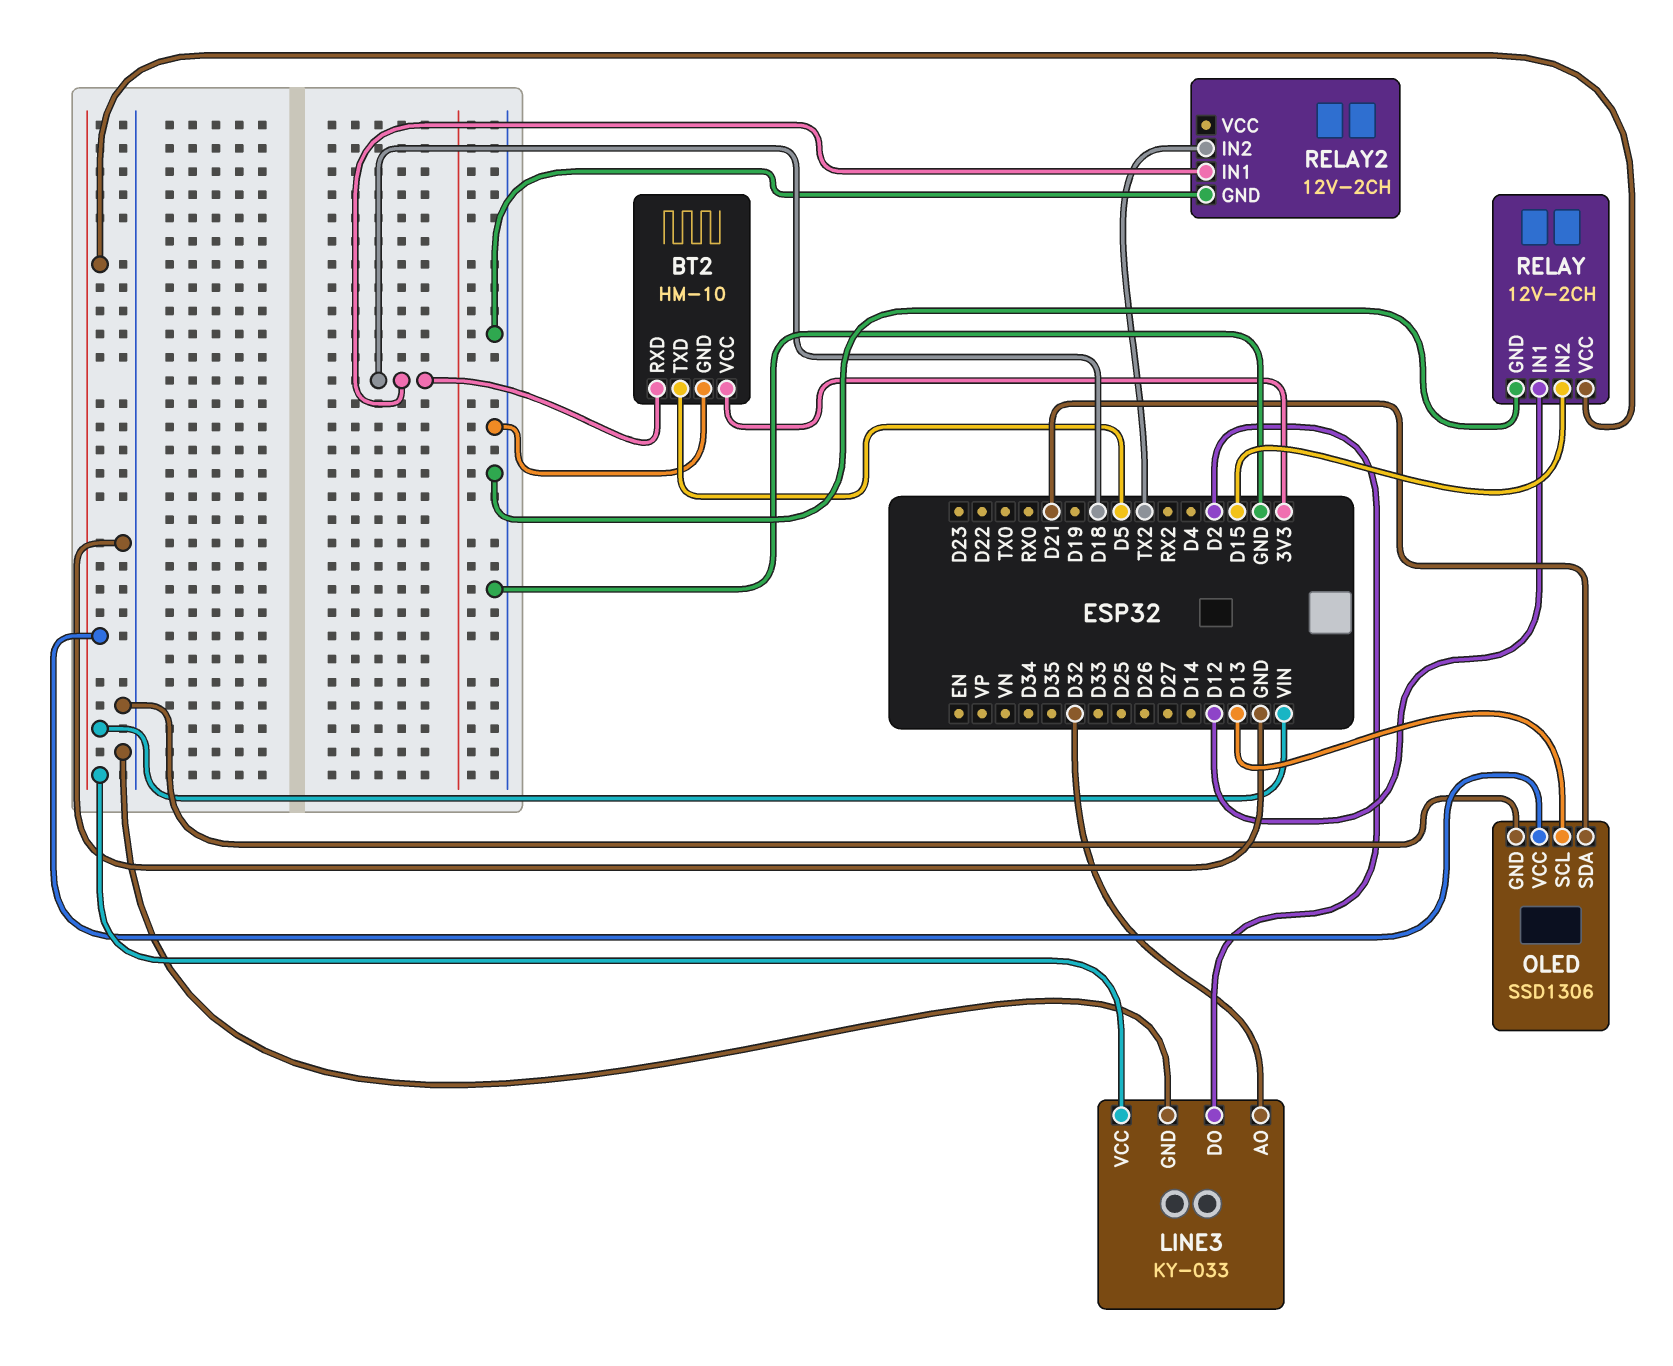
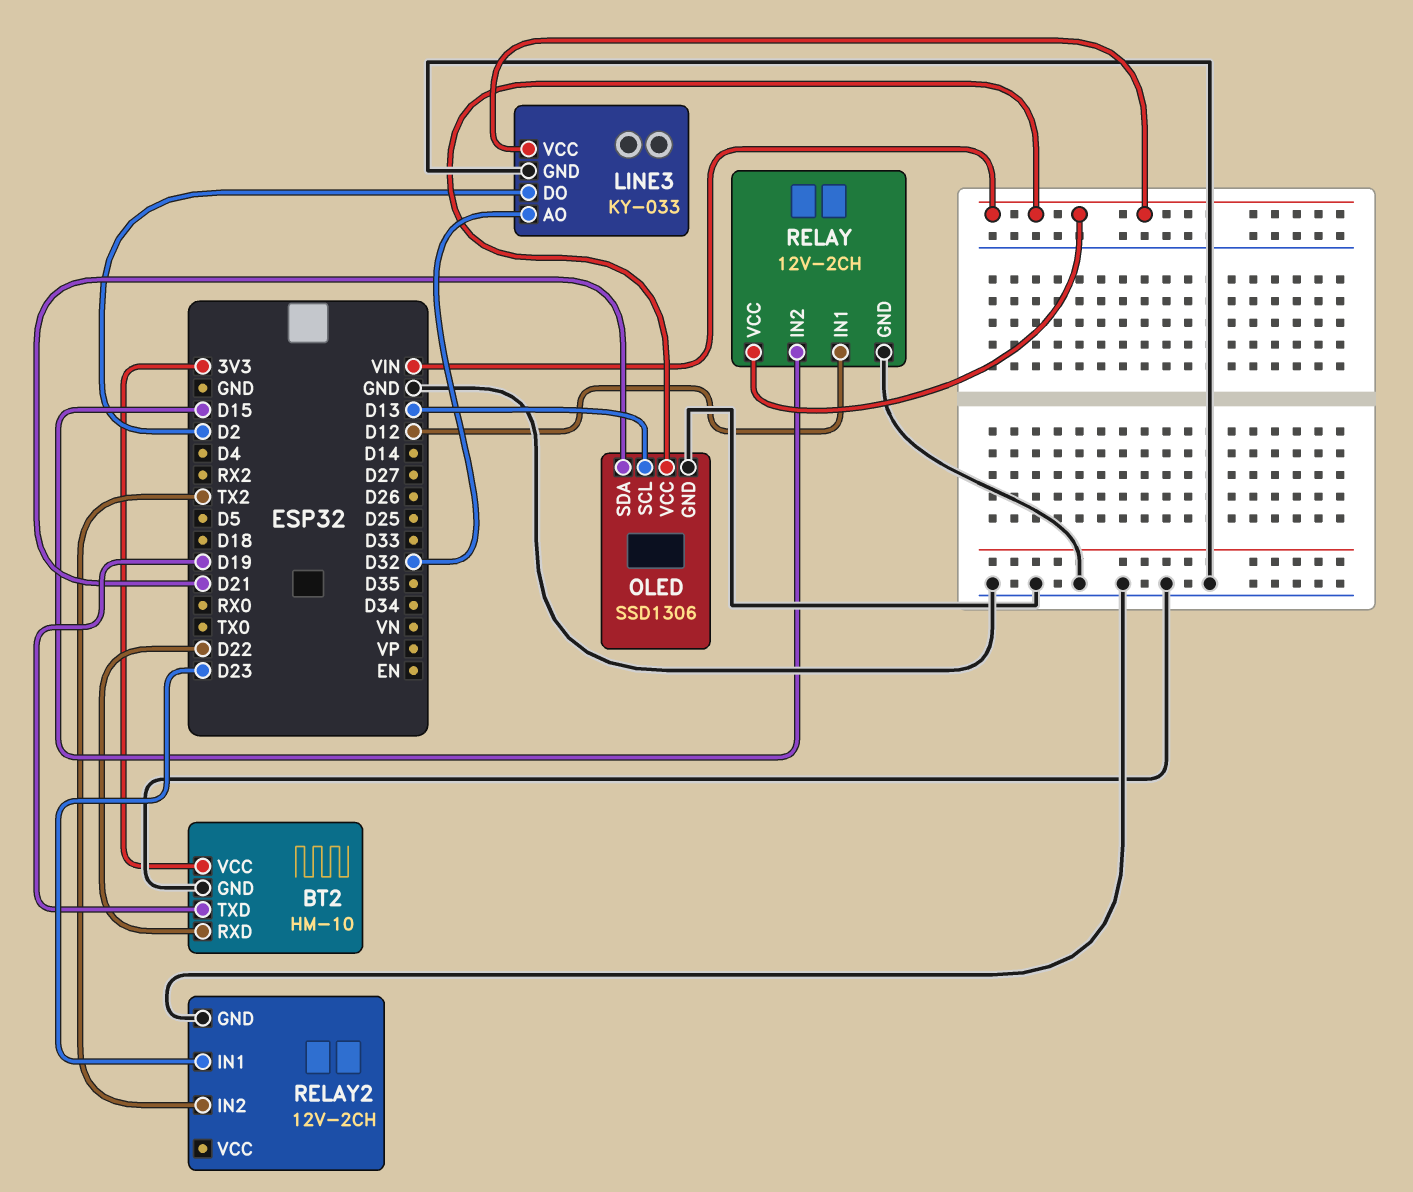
BT2 pin RXD: D18 -> D22
BT2 pin TXD: D5 -> D19
RELAY2 pin IN1: D18 -> D23

